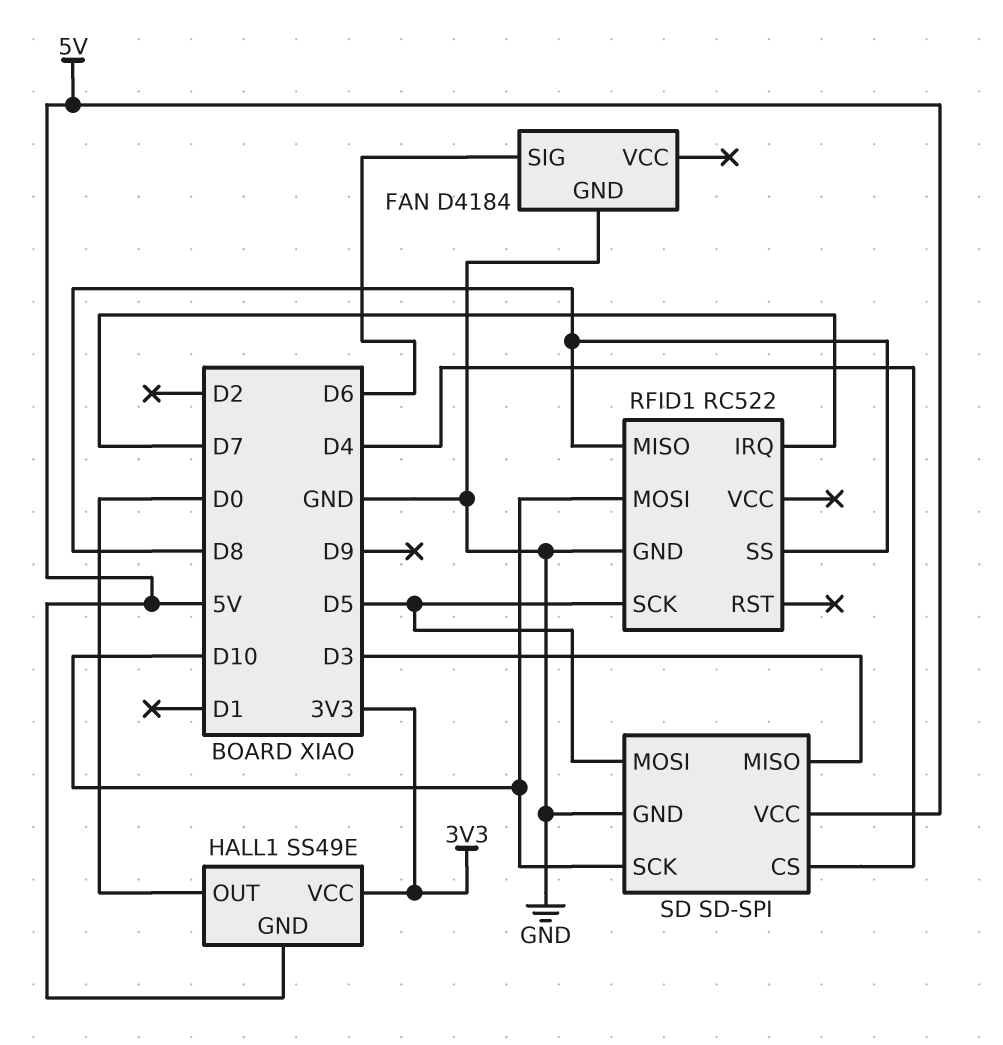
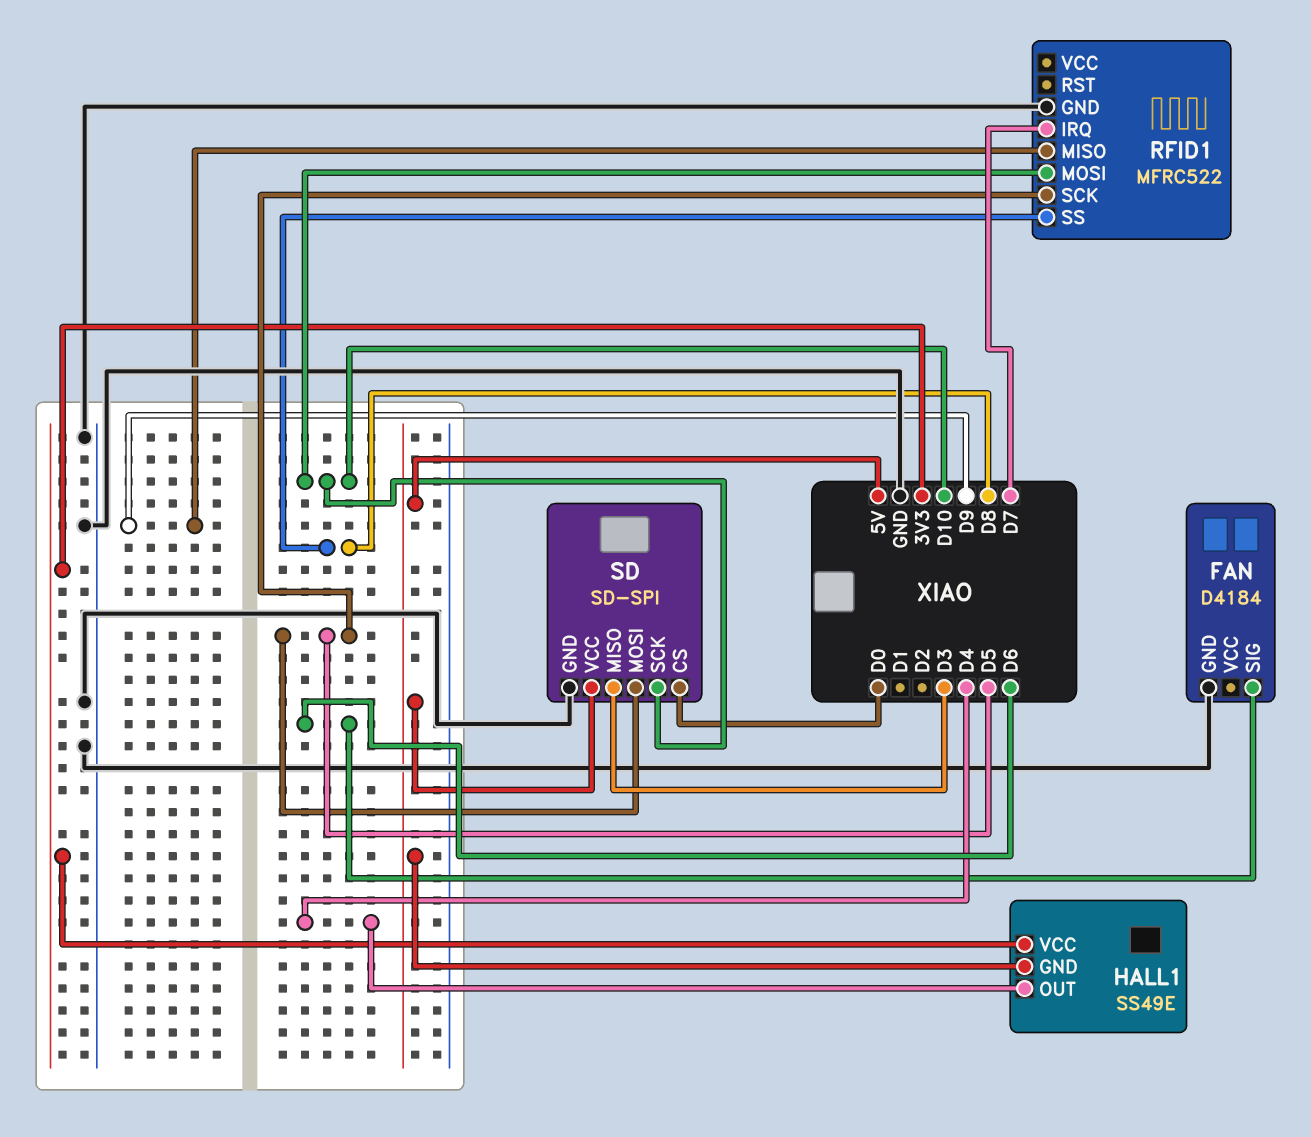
HALL1 pin OUT: D0 -> D4
RFID1: RC522 -> MFRC522
RFID1 pin MISO: D8 -> D9
SD pin CS: D4 -> D0

